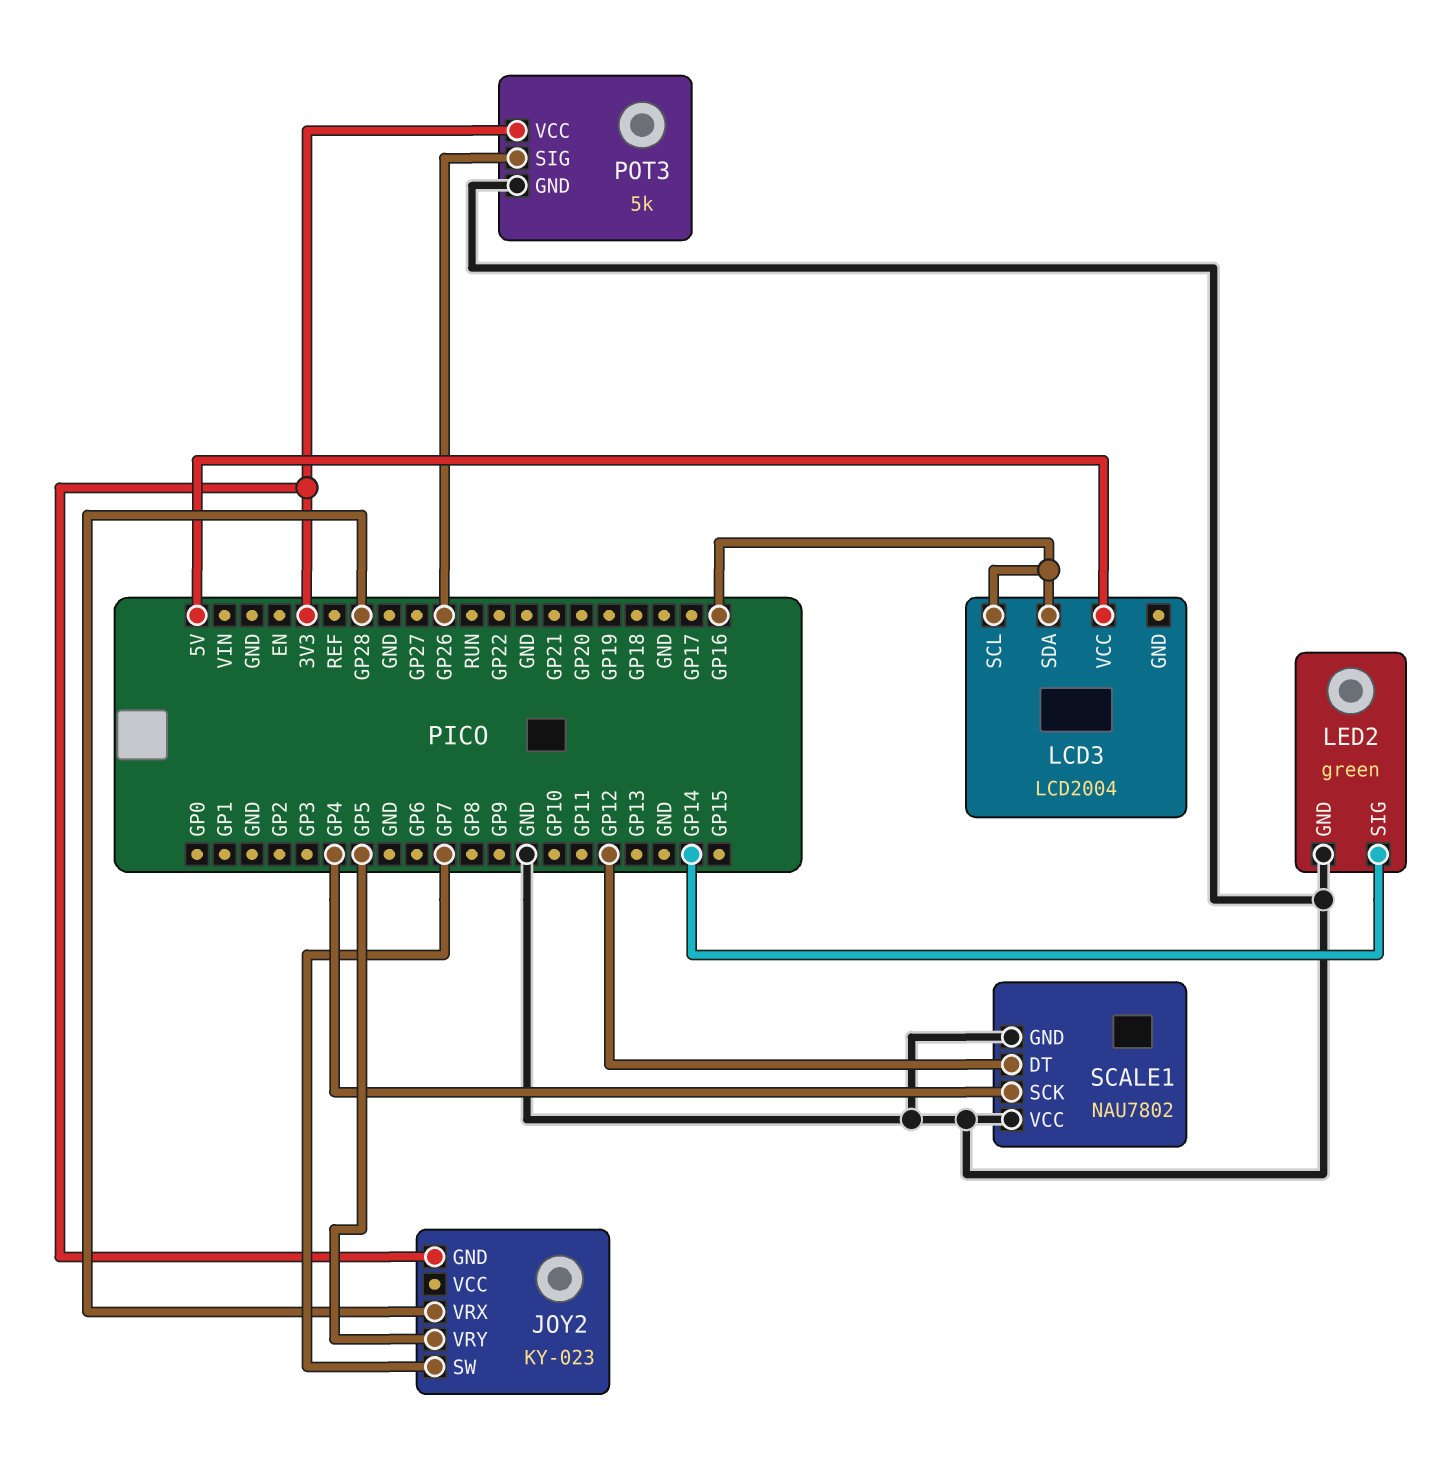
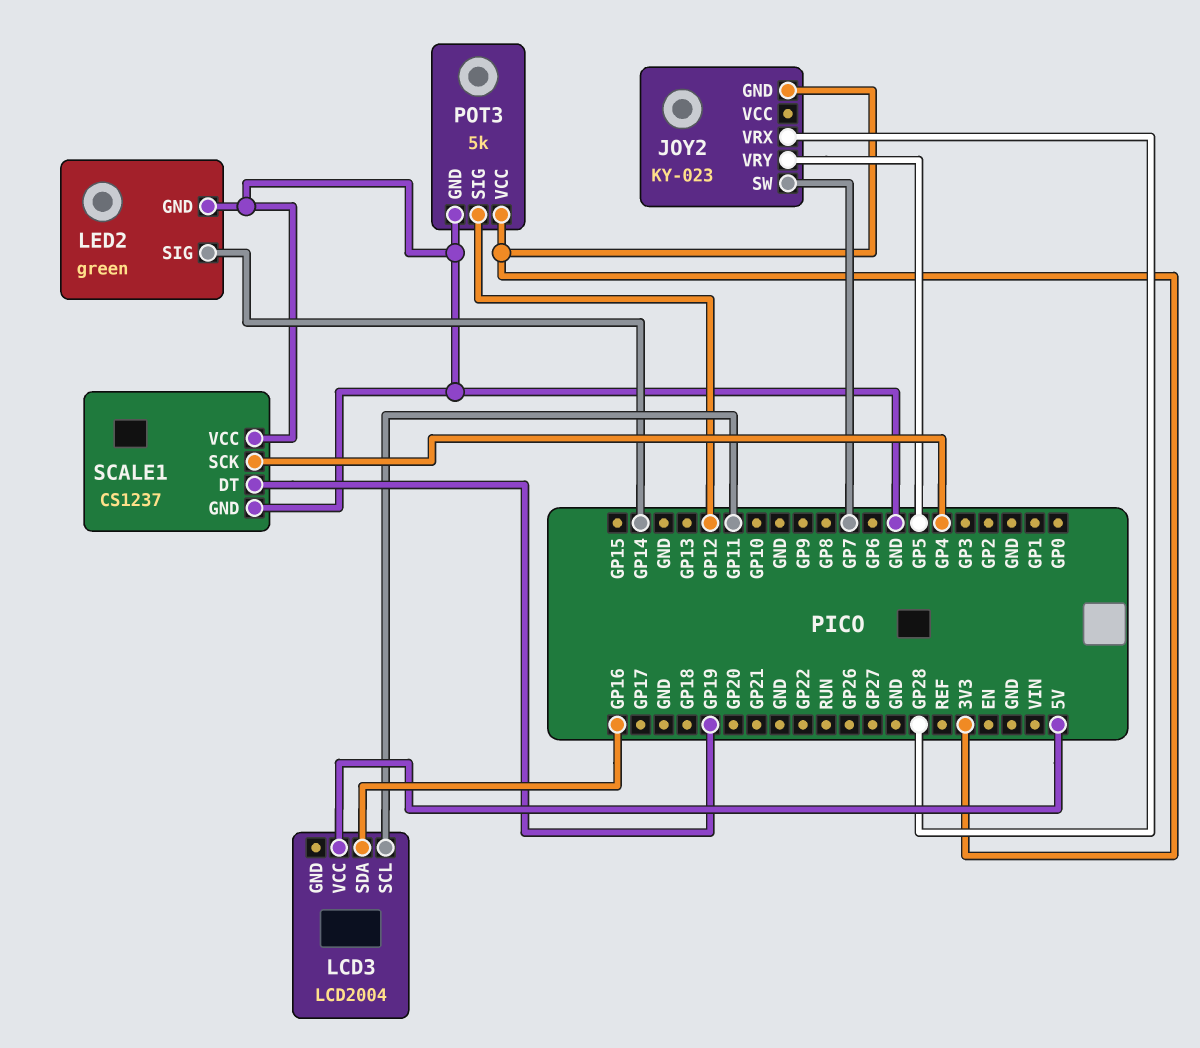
LCD3 pin SCL: GP16 -> GP11
POT3 pin SIG: GP26 -> GP12
SCALE1: NAU7802 -> CS1237
SCALE1 pin DT: GP12 -> GP19

